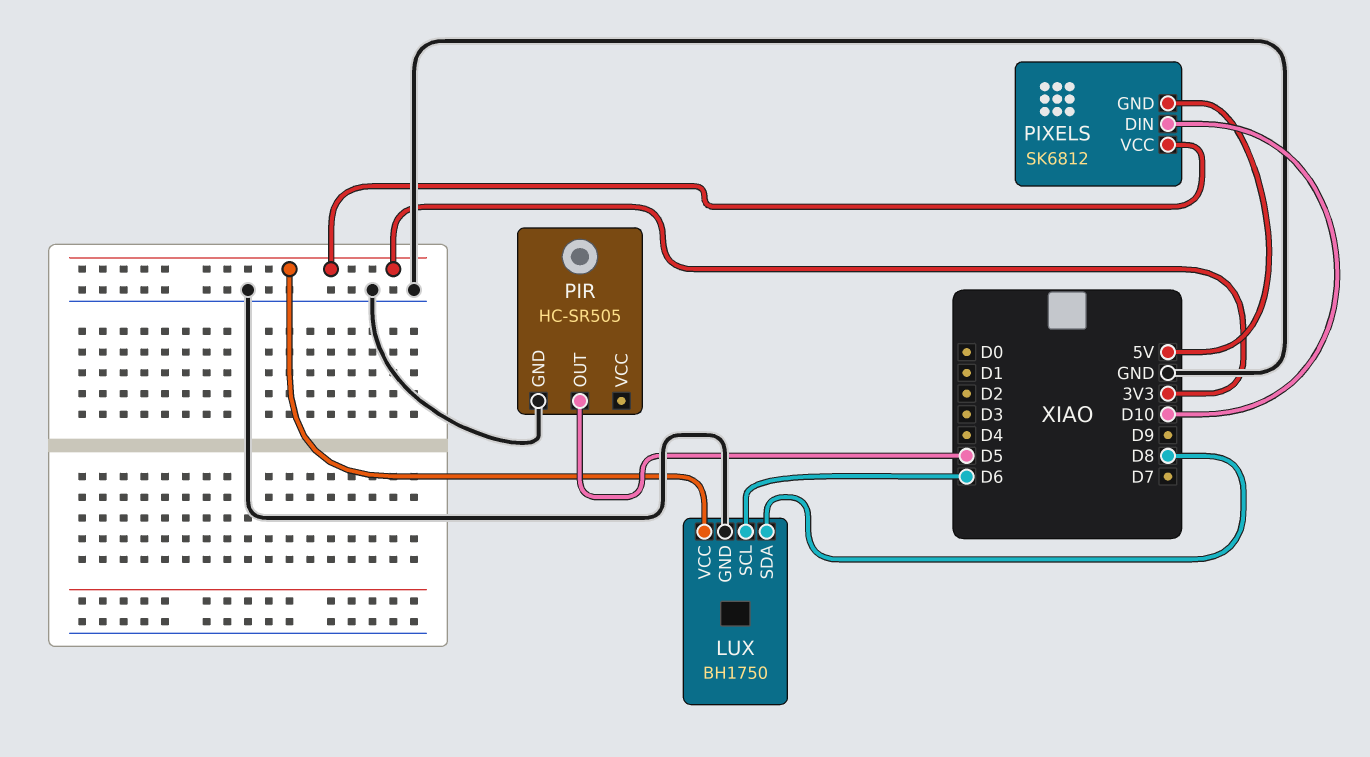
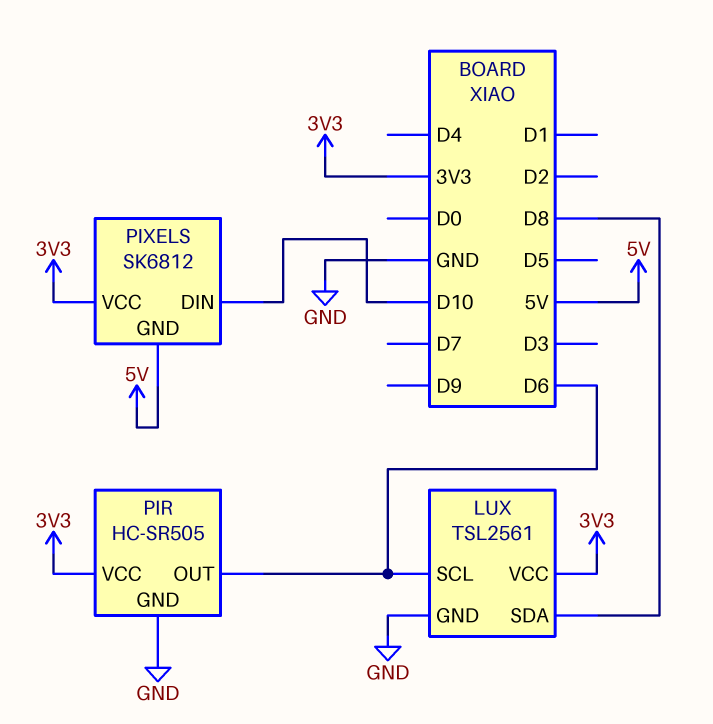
LUX: BH1750 -> TSL2561
PIR pin OUT: D5 -> D6
PIR pin VCC: none -> 3V3

